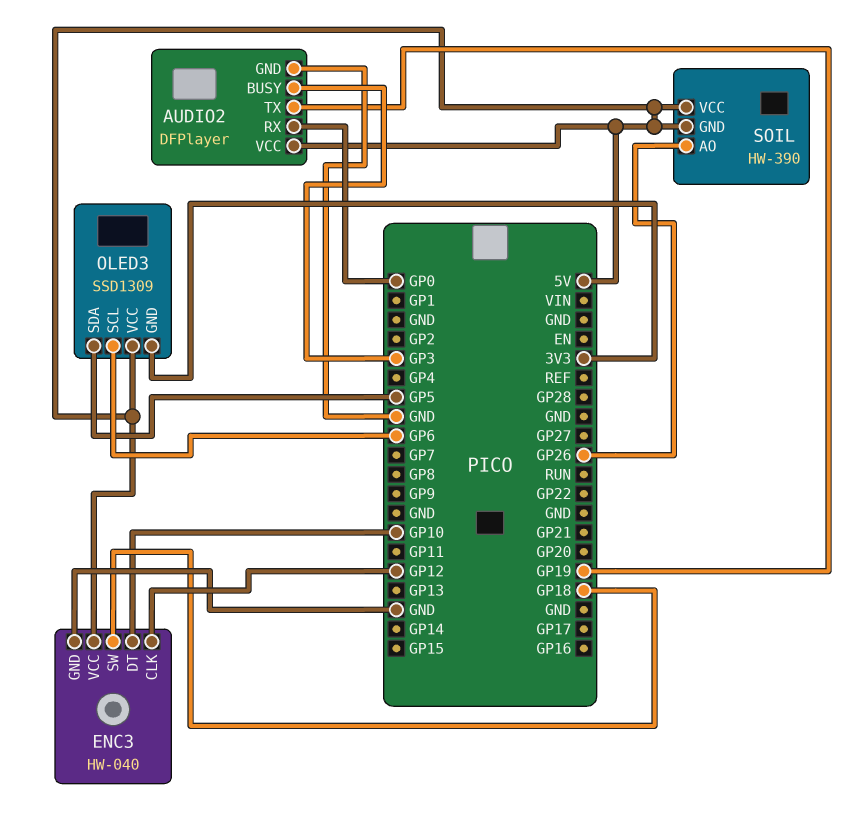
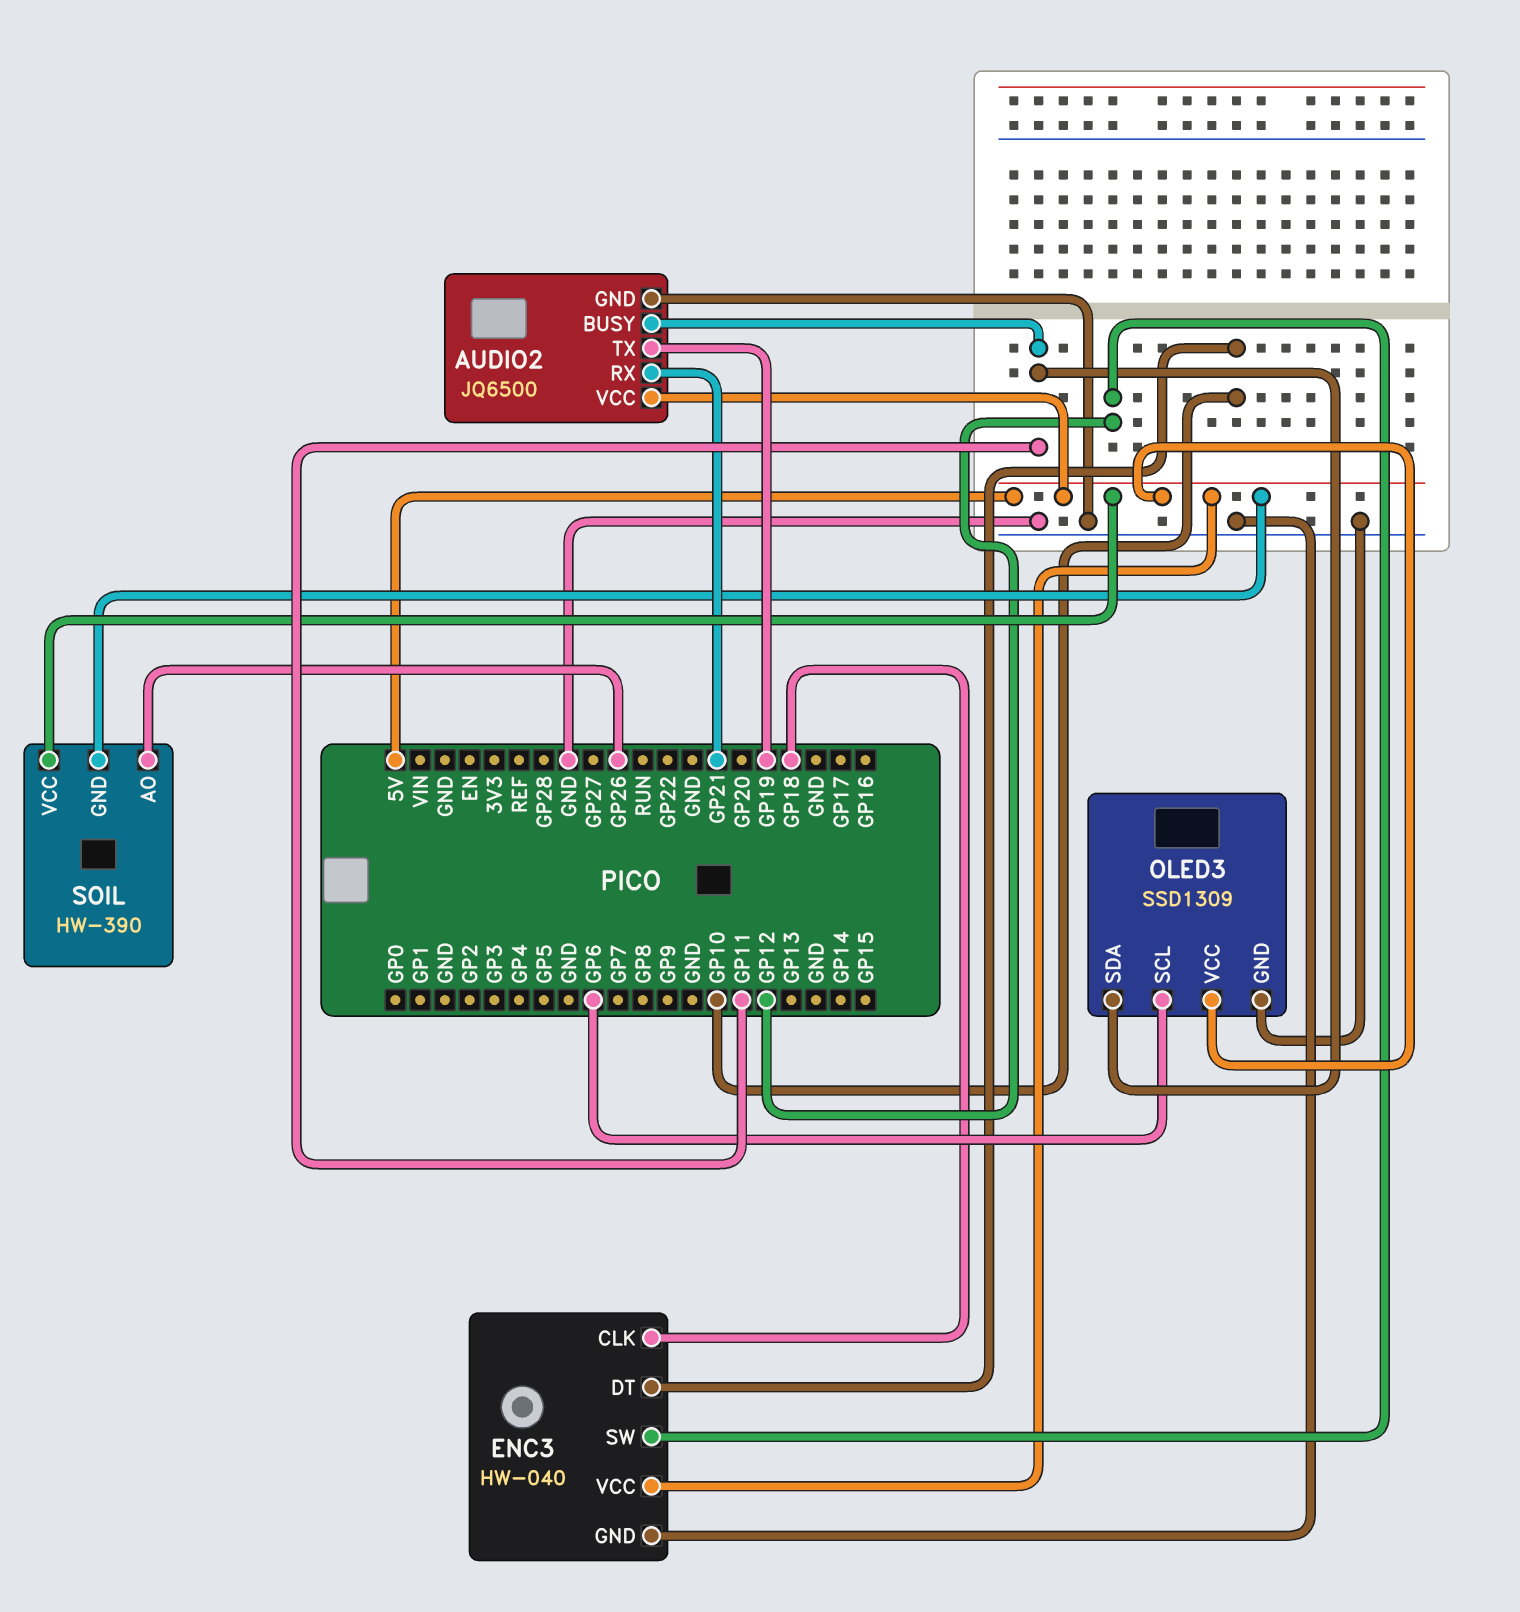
AUDIO2: DFPlayer -> JQ6500
AUDIO2 pin BUSY: GP3 -> GP11
AUDIO2 pin RX: GP0 -> GP21
ENC3 pin CLK: GP12 -> GP18
ENC3 pin SW: GP18 -> GP12
OLED3 pin GND: 3V3 -> GND
OLED3 pin SDA: GP5 -> GP11

